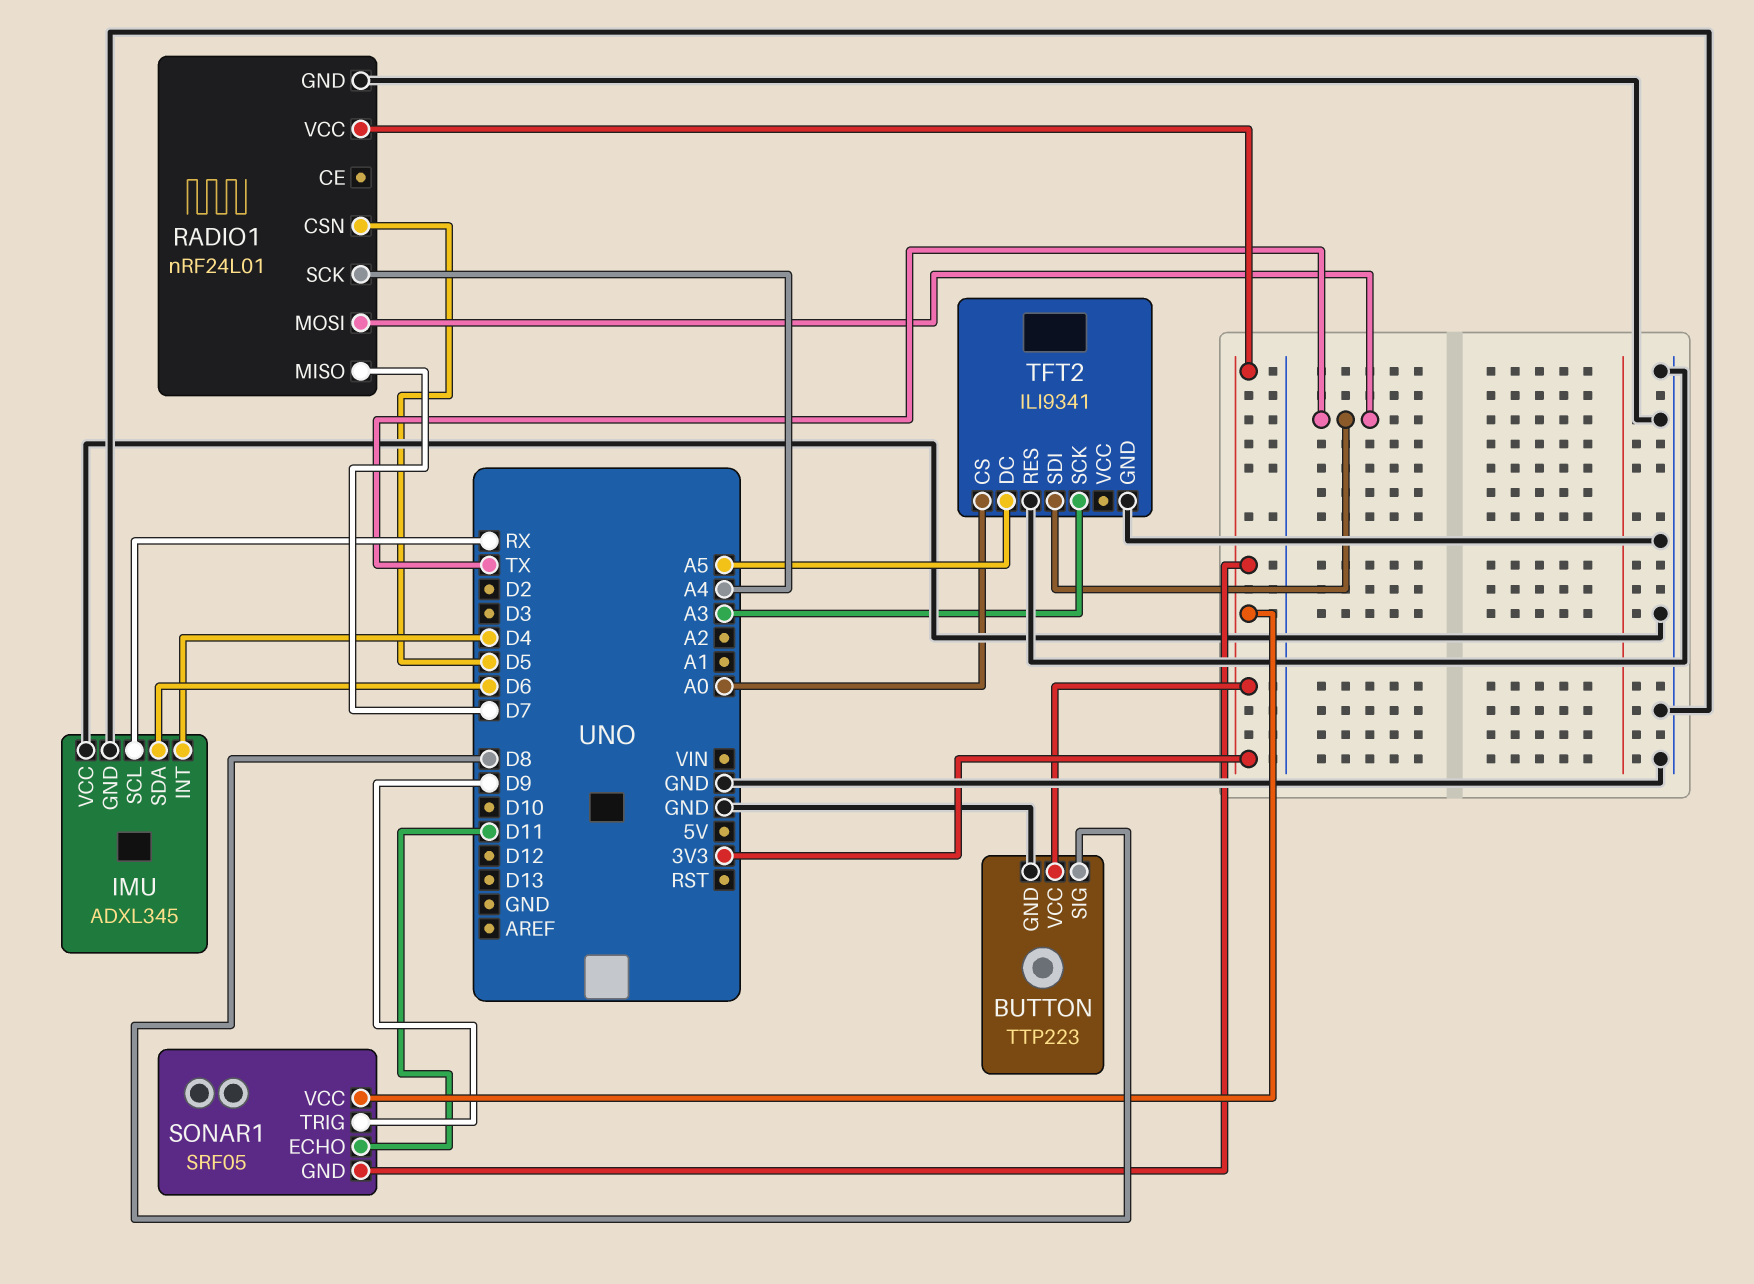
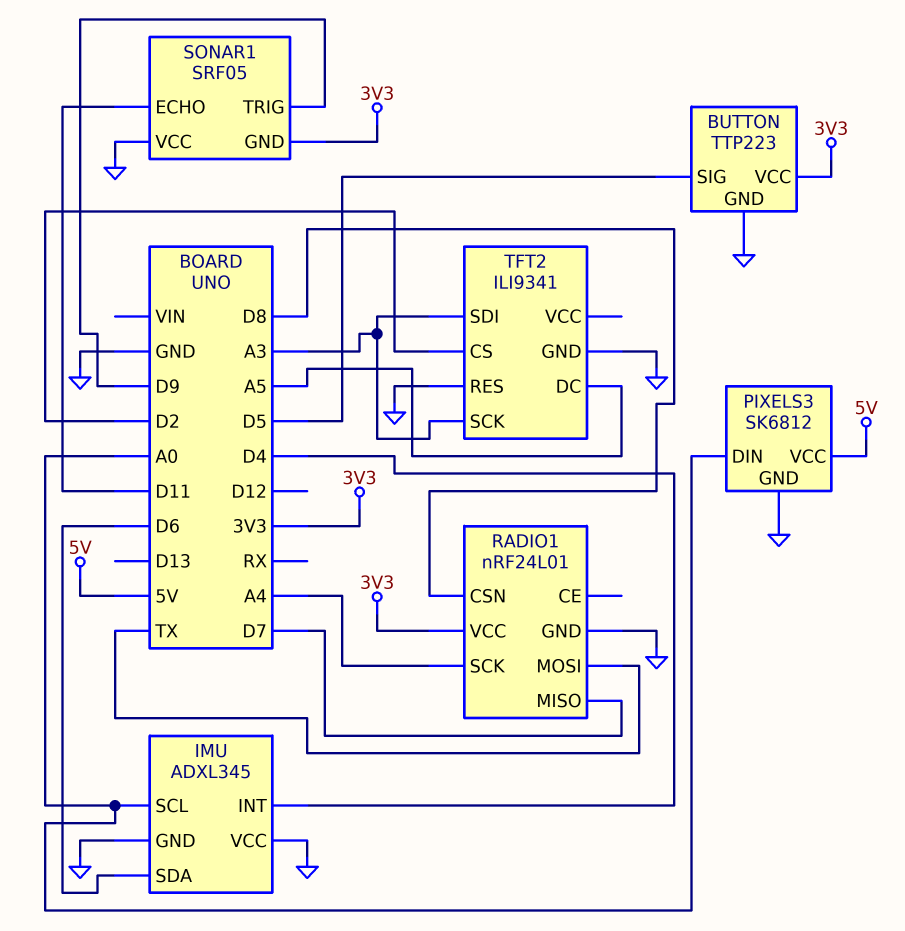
BUTTON pin SIG: D8 -> D5
IMU pin SCL: RX -> A0
PIXELS3: none -> SK6812
PIXELS3 pin DIN: none -> A0
PIXELS3 pin GND: none -> GND
PIXELS3 pin VCC: none -> 5V
RADIO1 pin CSN: D5 -> D8
SONAR1 pin VCC: 3V3 -> GND
TFT2 pin CS: A0 -> D2
TFT2 pin SDI: TX -> A3

